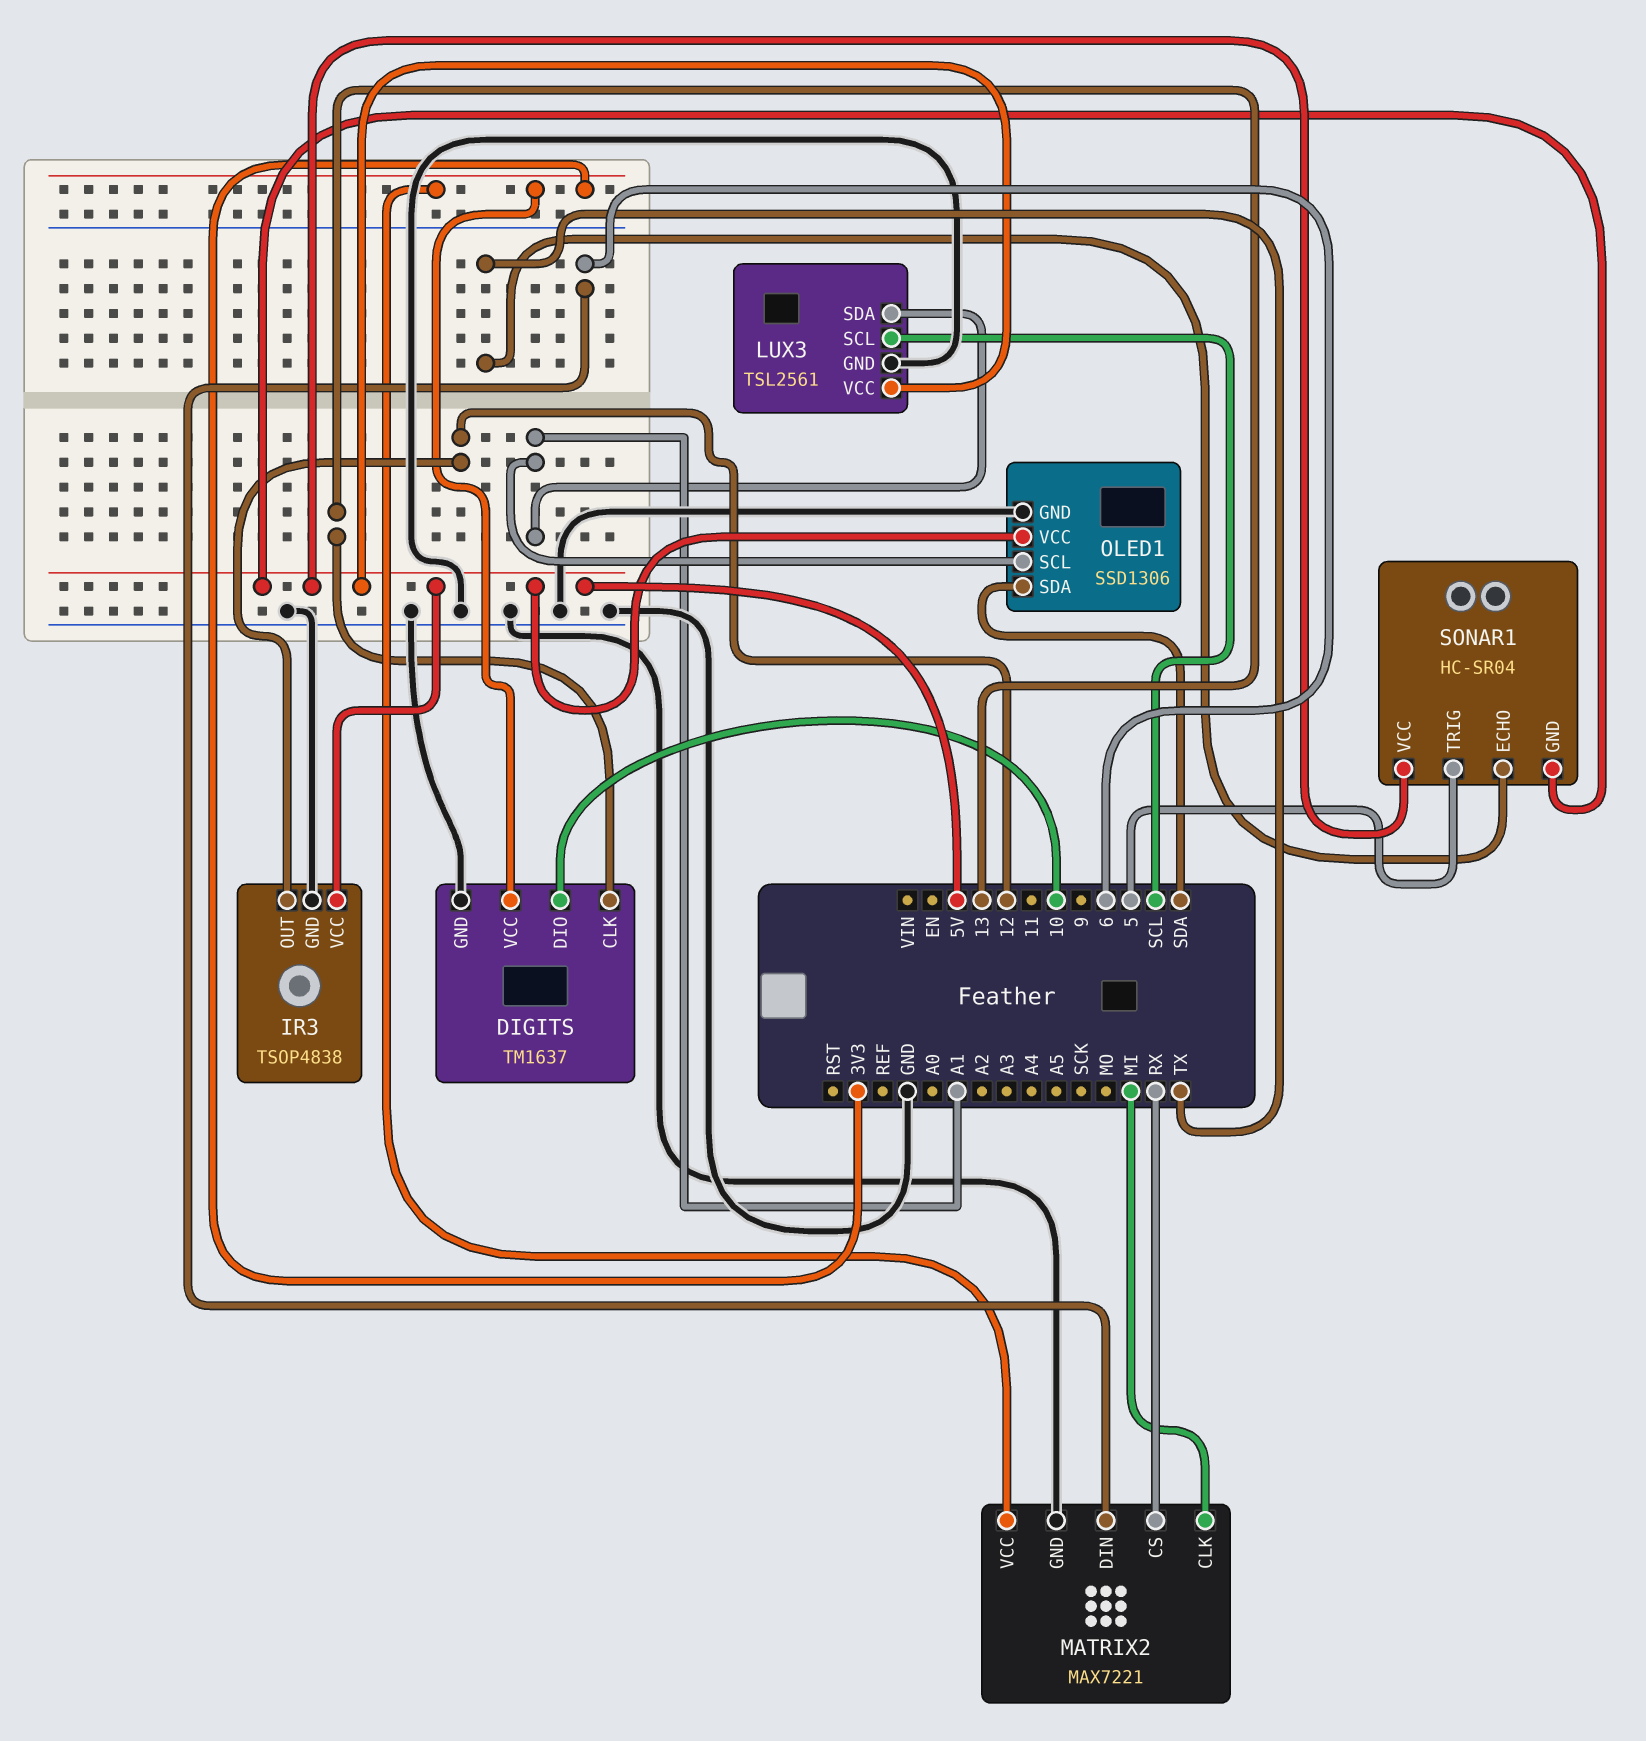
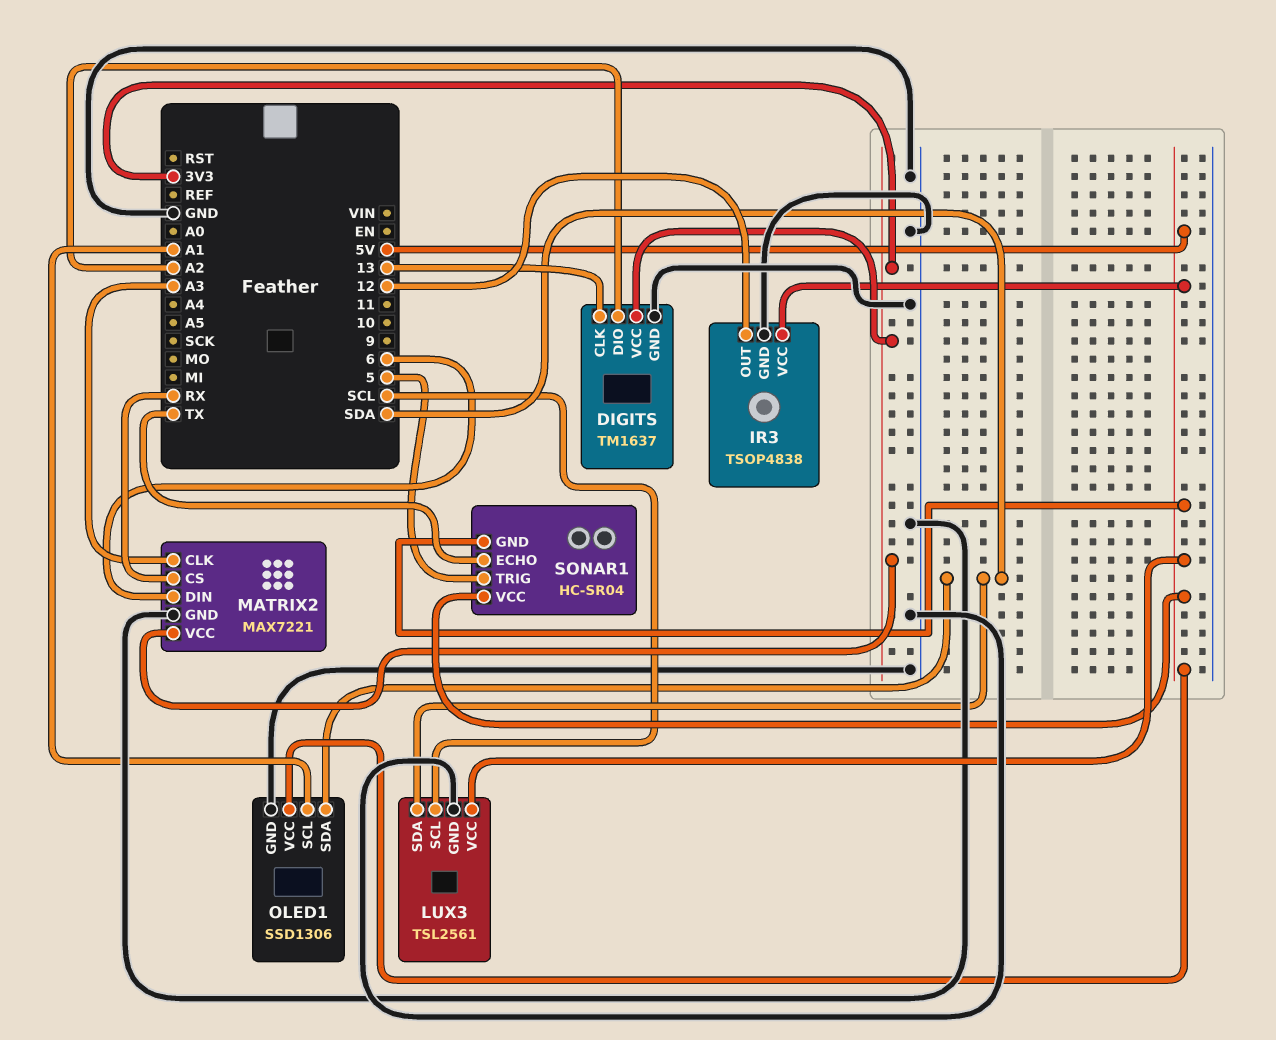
DIGITS pin DIO: 10 -> A2
LUX3 pin SDA: A1 -> SDA
MATRIX2 pin CLK: MI -> A3

